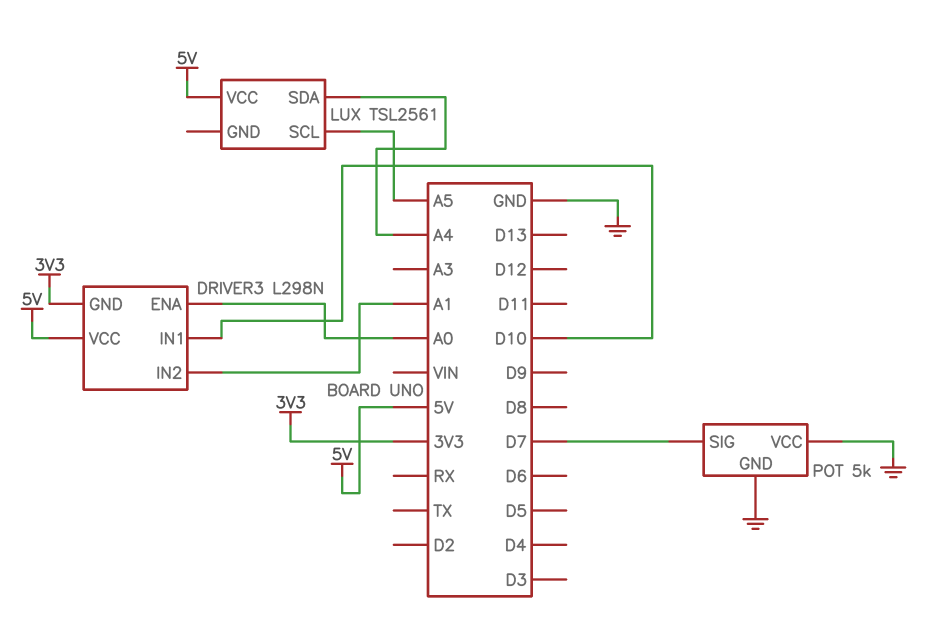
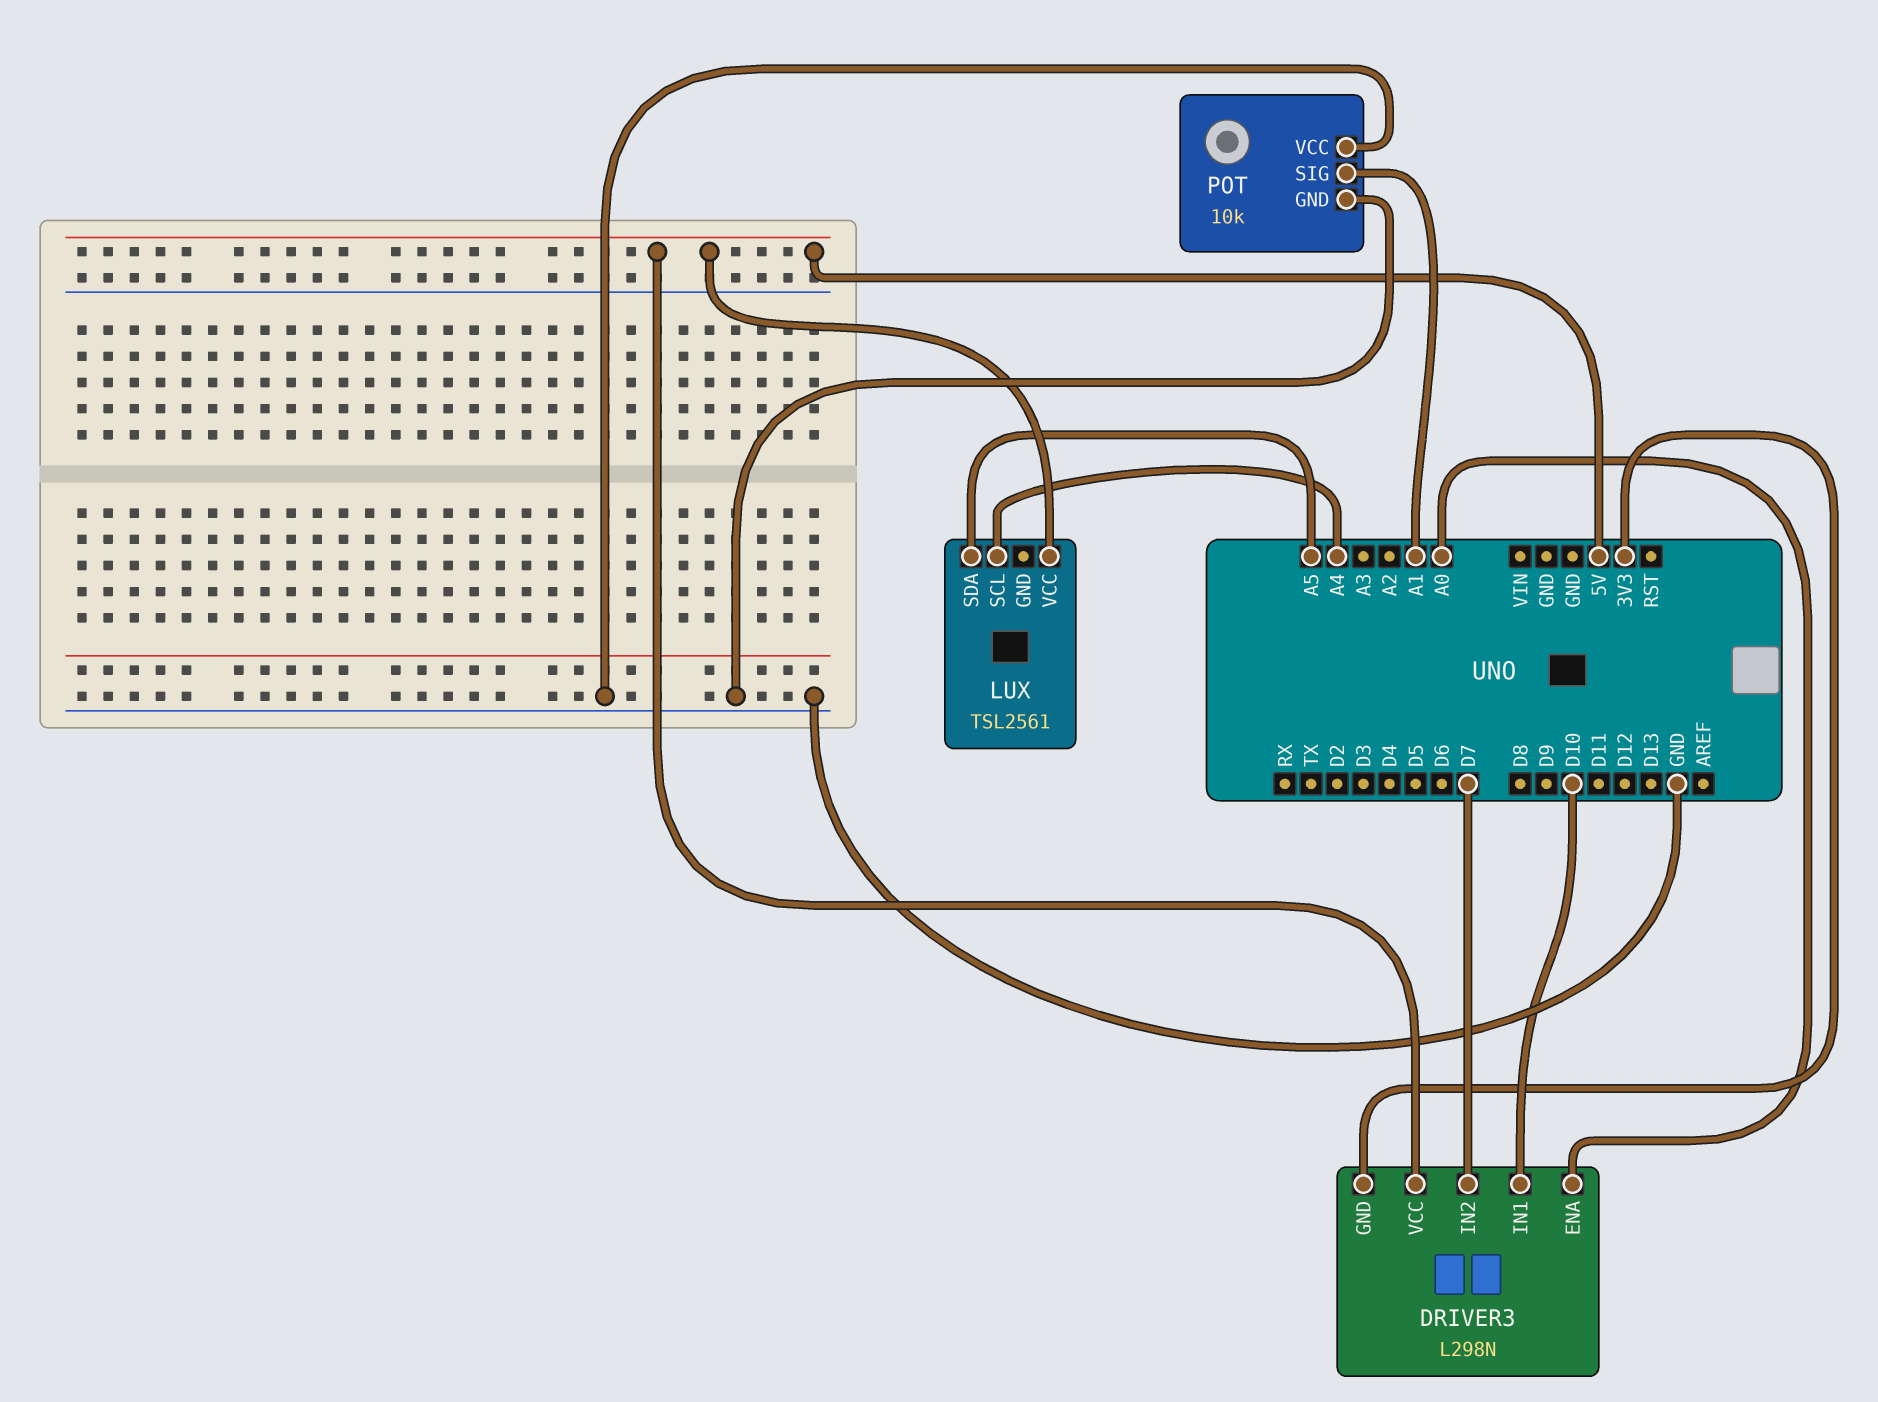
DRIVER3 pin IN2: A1 -> D7
LUX pin SCL: A5 -> A4
LUX pin SDA: A4 -> A5
POT: 5k -> 10k
POT pin SIG: D7 -> A1

